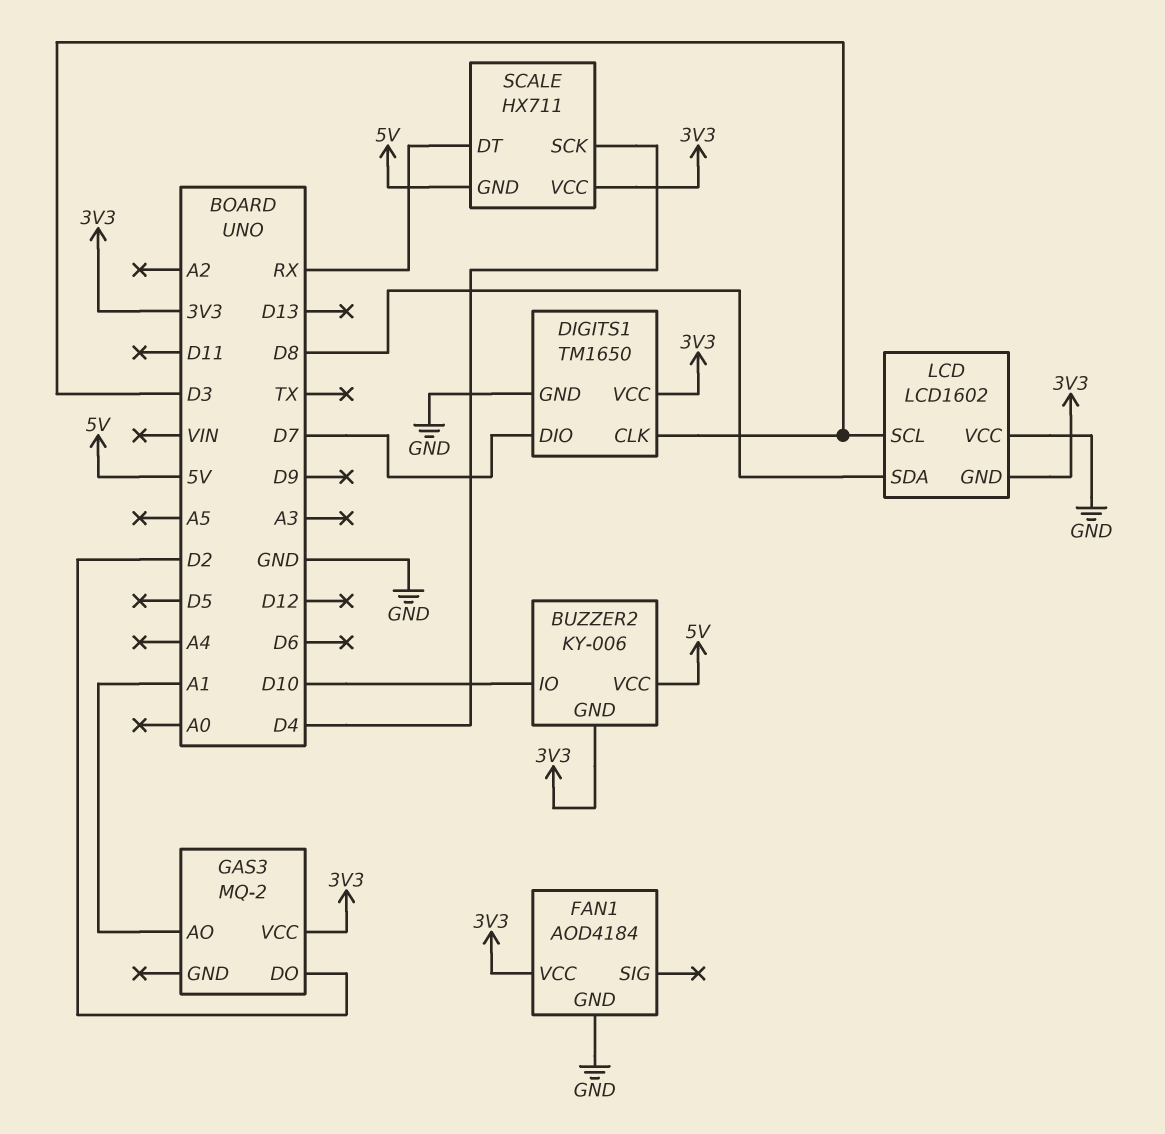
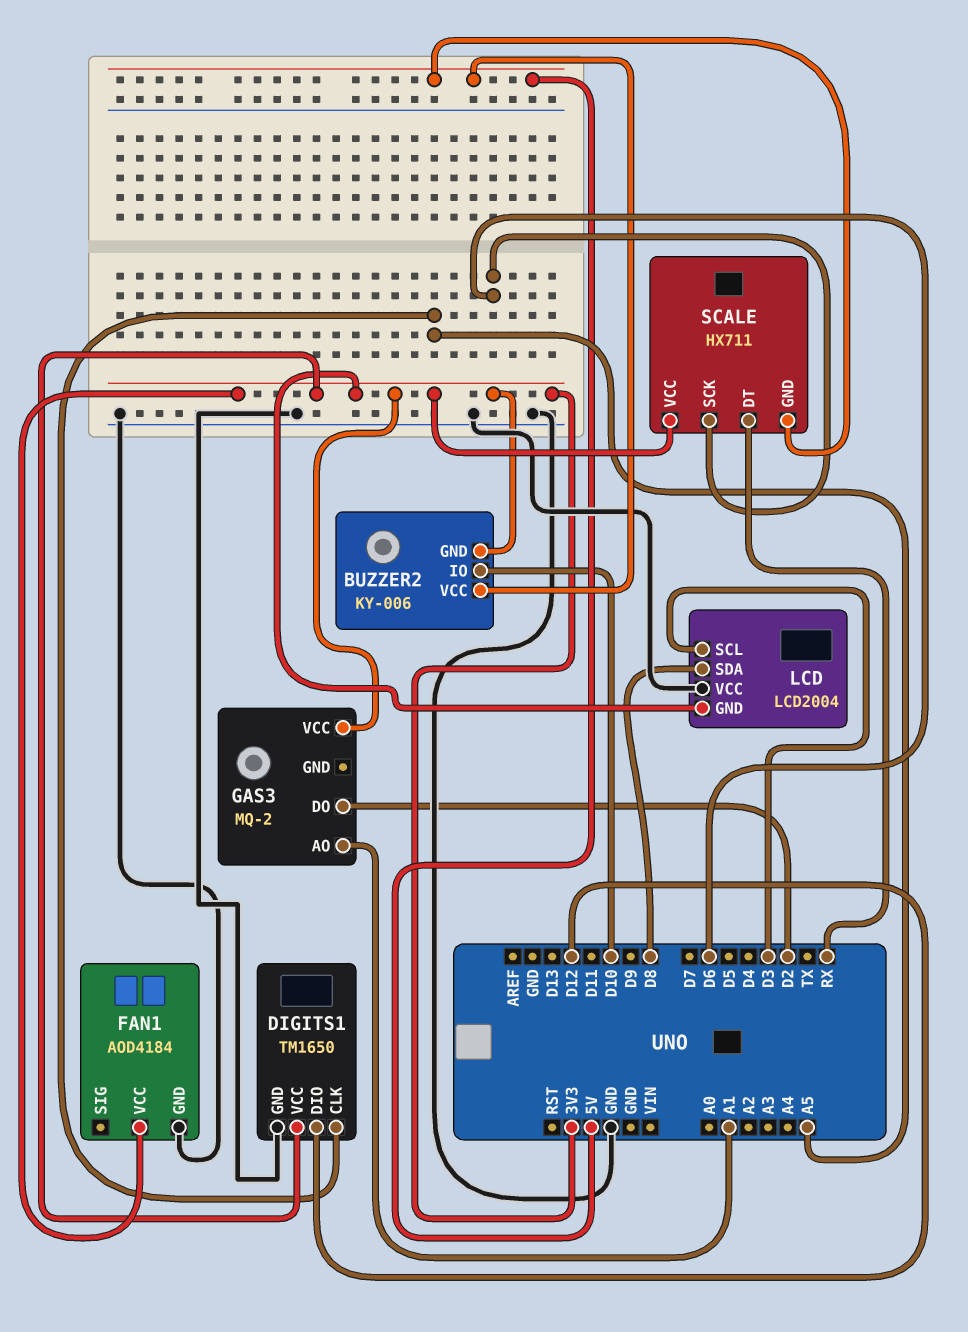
DIGITS1 pin CLK: D3 -> A5
DIGITS1 pin DIO: D7 -> D12
LCD: LCD1602 -> LCD2004
SCALE pin SCK: D4 -> D6

